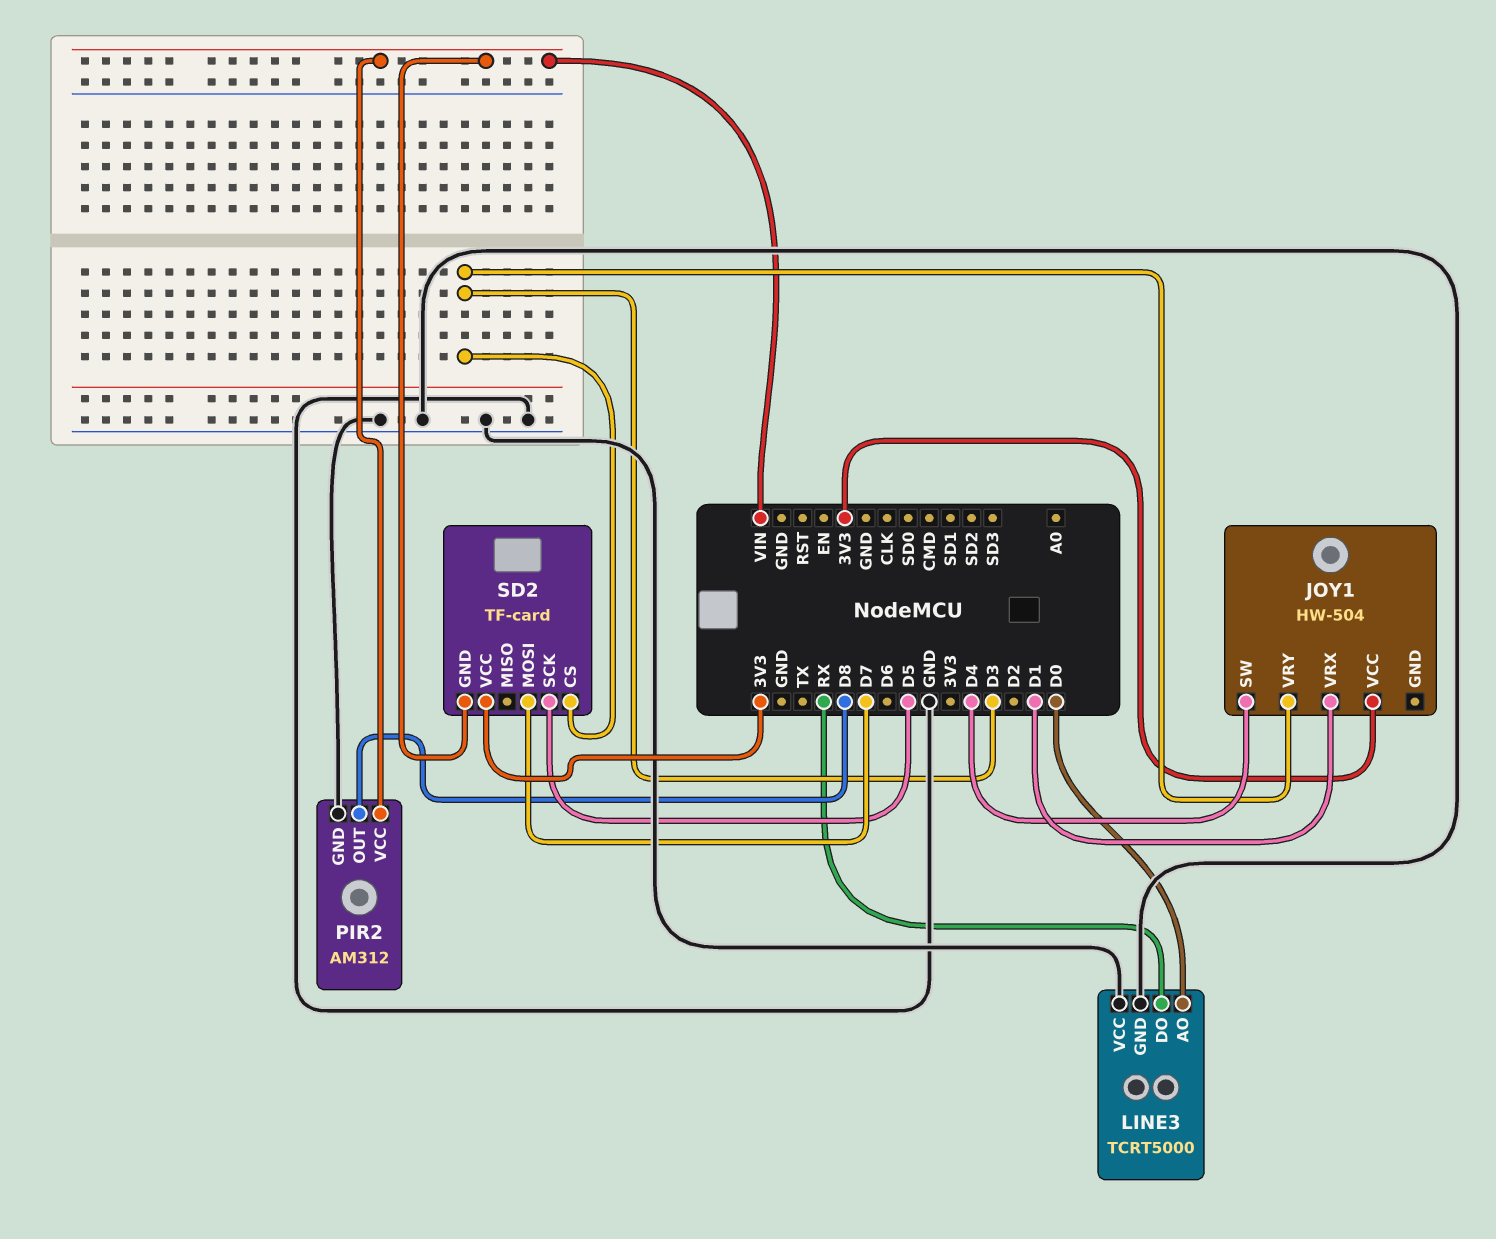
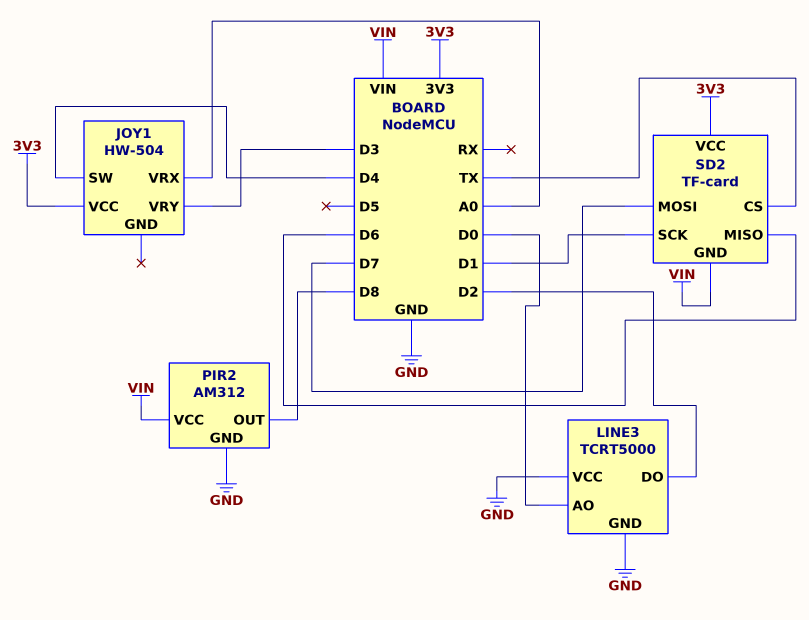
JOY1 pin VRX: D1 -> A0
LINE3 pin DO: RX -> D2
SD2 pin CS: D3 -> TX
SD2 pin MISO: none -> D6
SD2 pin SCK: D5 -> D1

